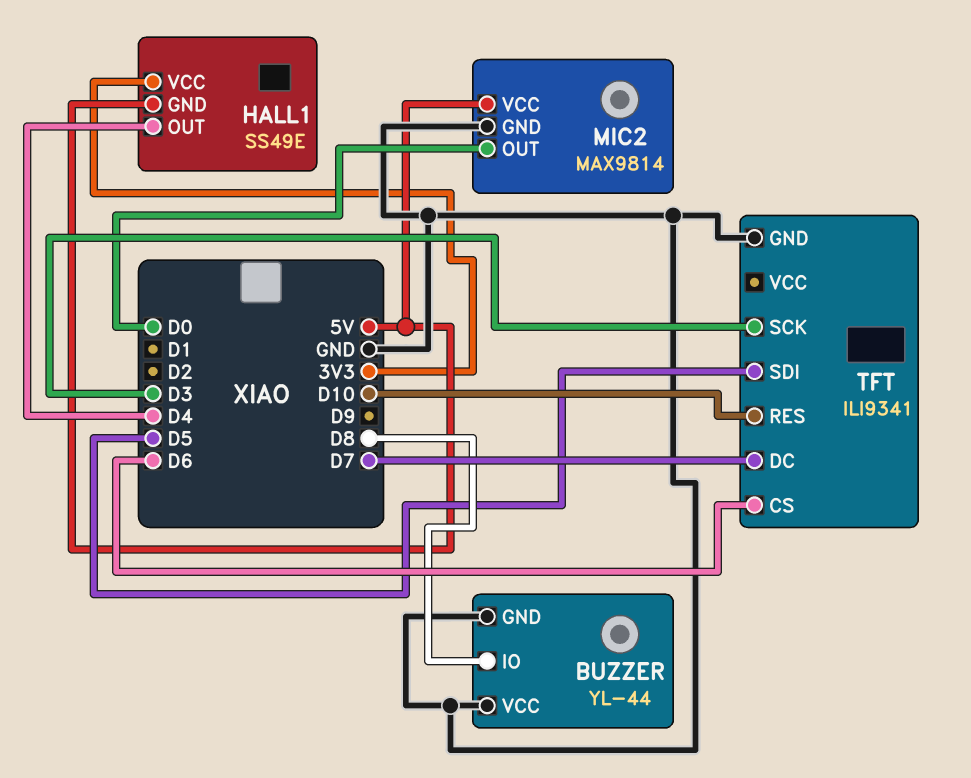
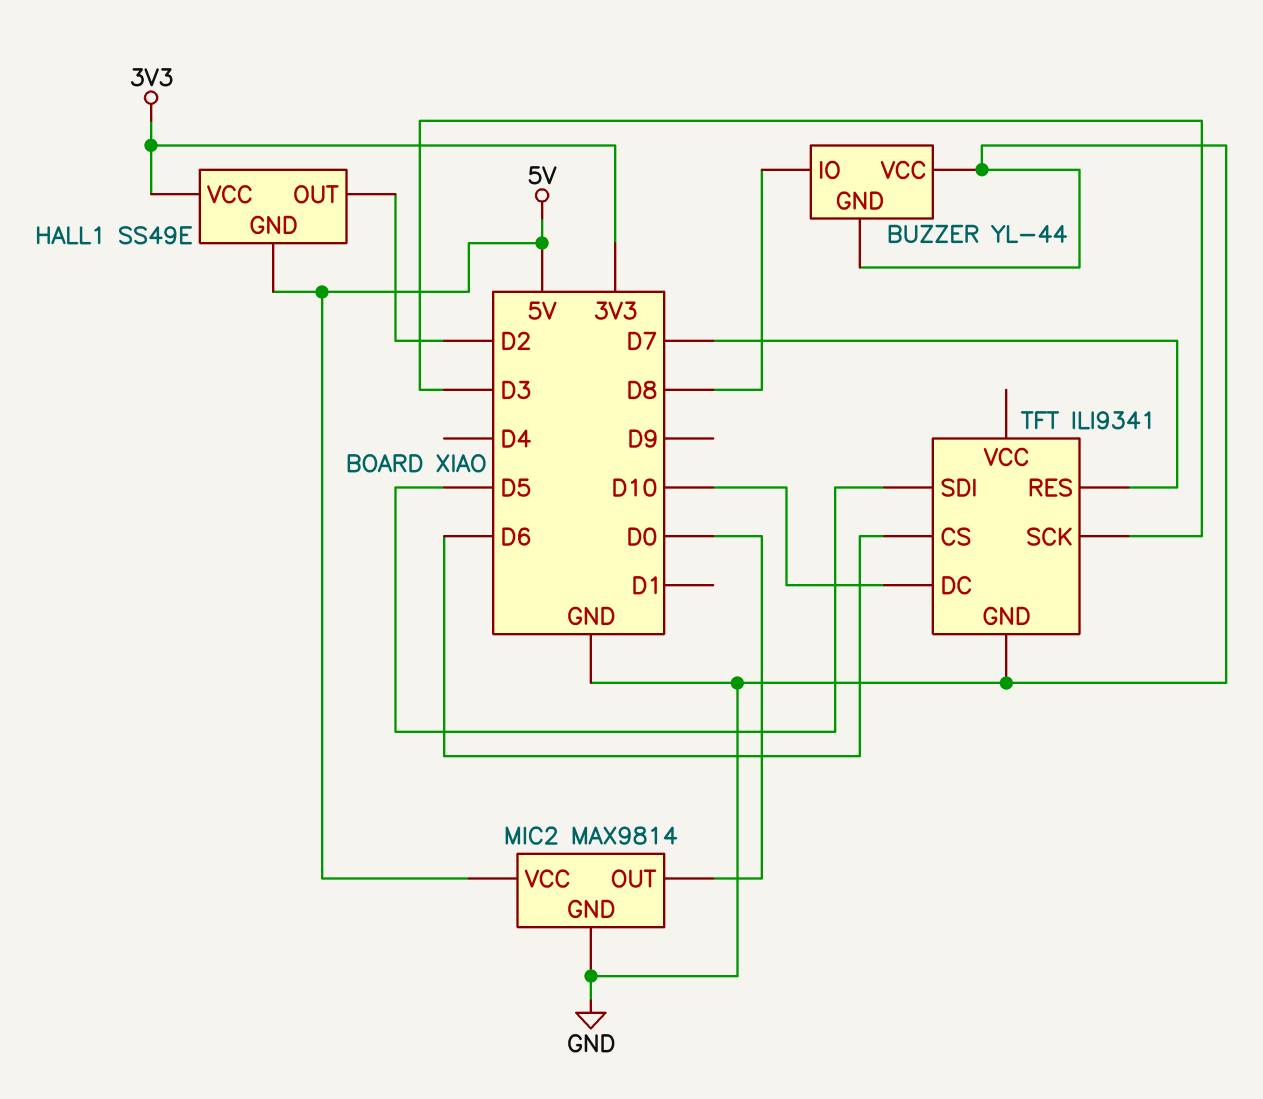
HALL1 pin OUT: D4 -> D2
TFT pin DC: D7 -> D10
TFT pin RES: D10 -> D7

